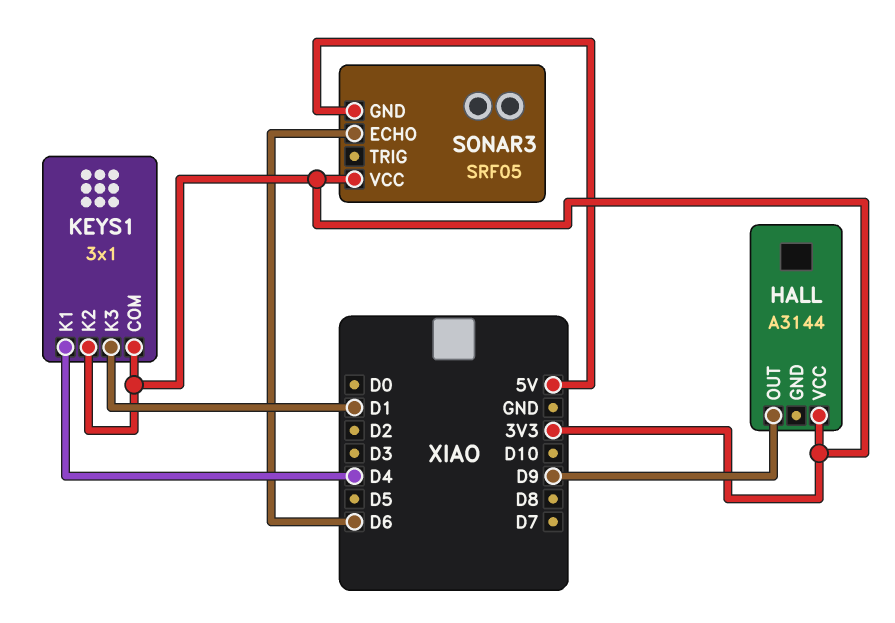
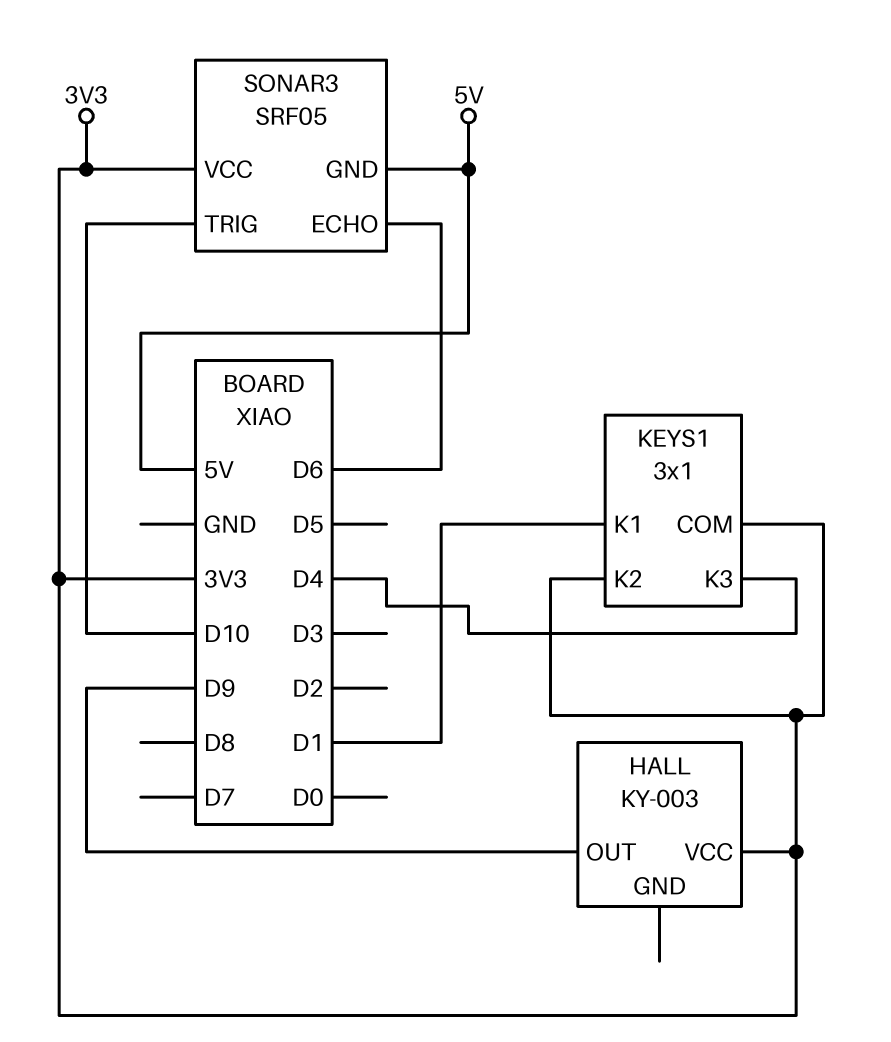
HALL: A3144 -> KY-003
KEYS1 pin K1: D4 -> D1
KEYS1 pin K3: D1 -> D4
SONAR3 pin TRIG: none -> D10

